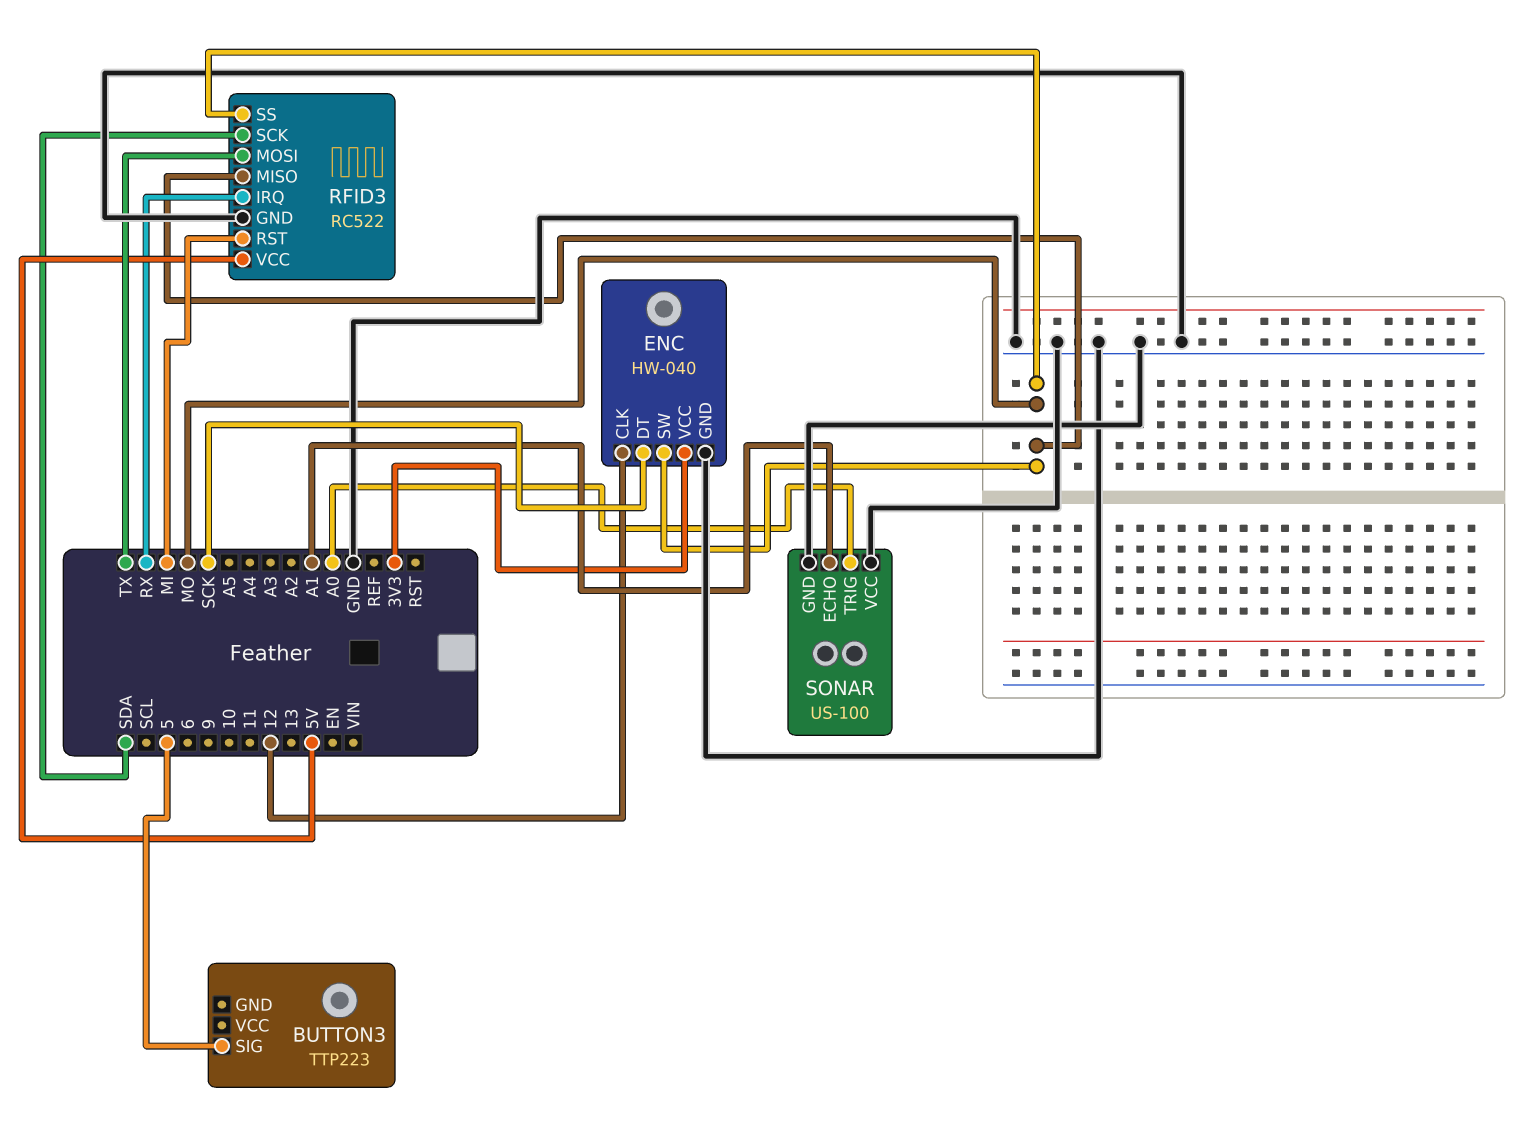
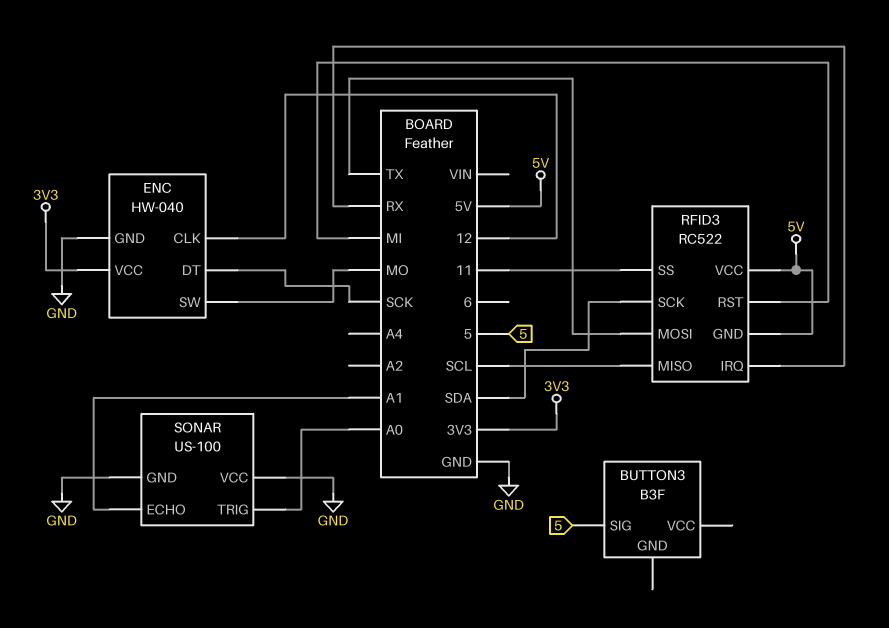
BUTTON3: TTP223 -> B3F
RFID3 pin GND: GND -> 5V
RFID3 pin MISO: MO -> SCL
RFID3 pin SS: MO -> 11

